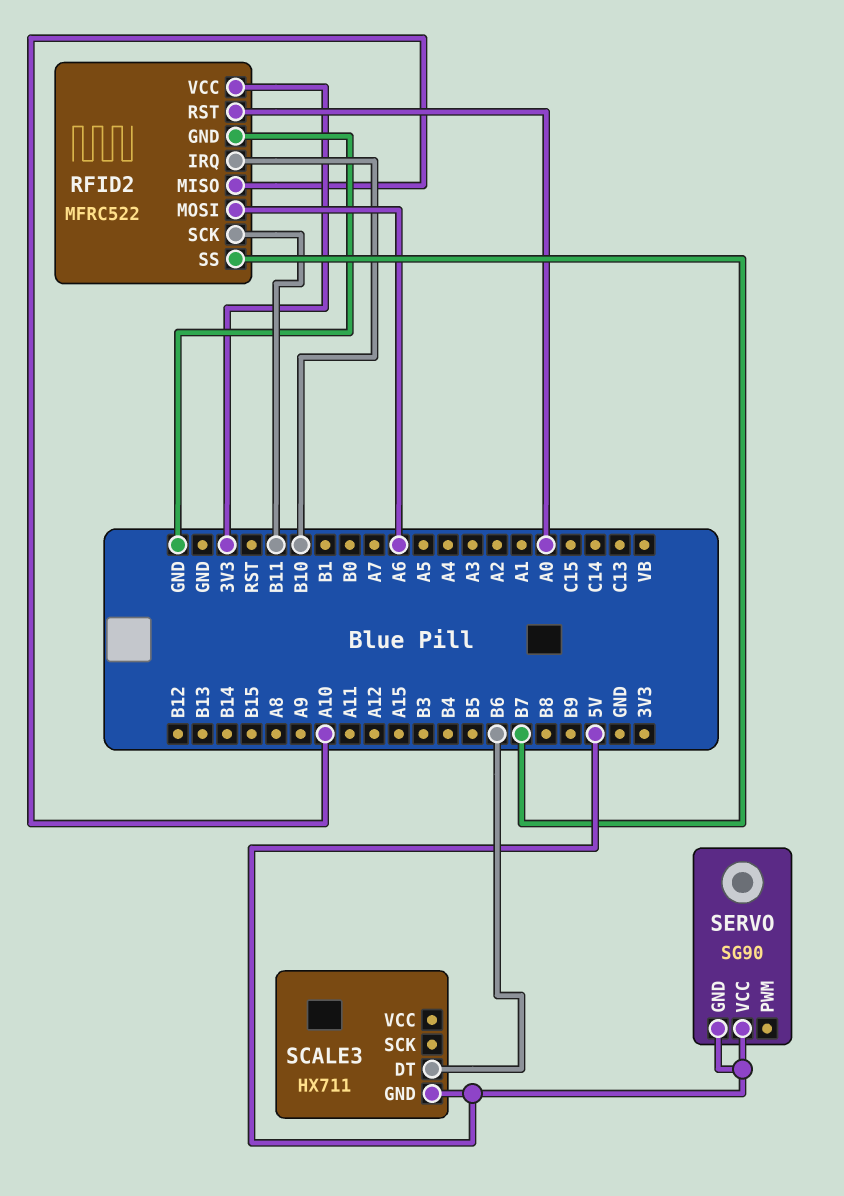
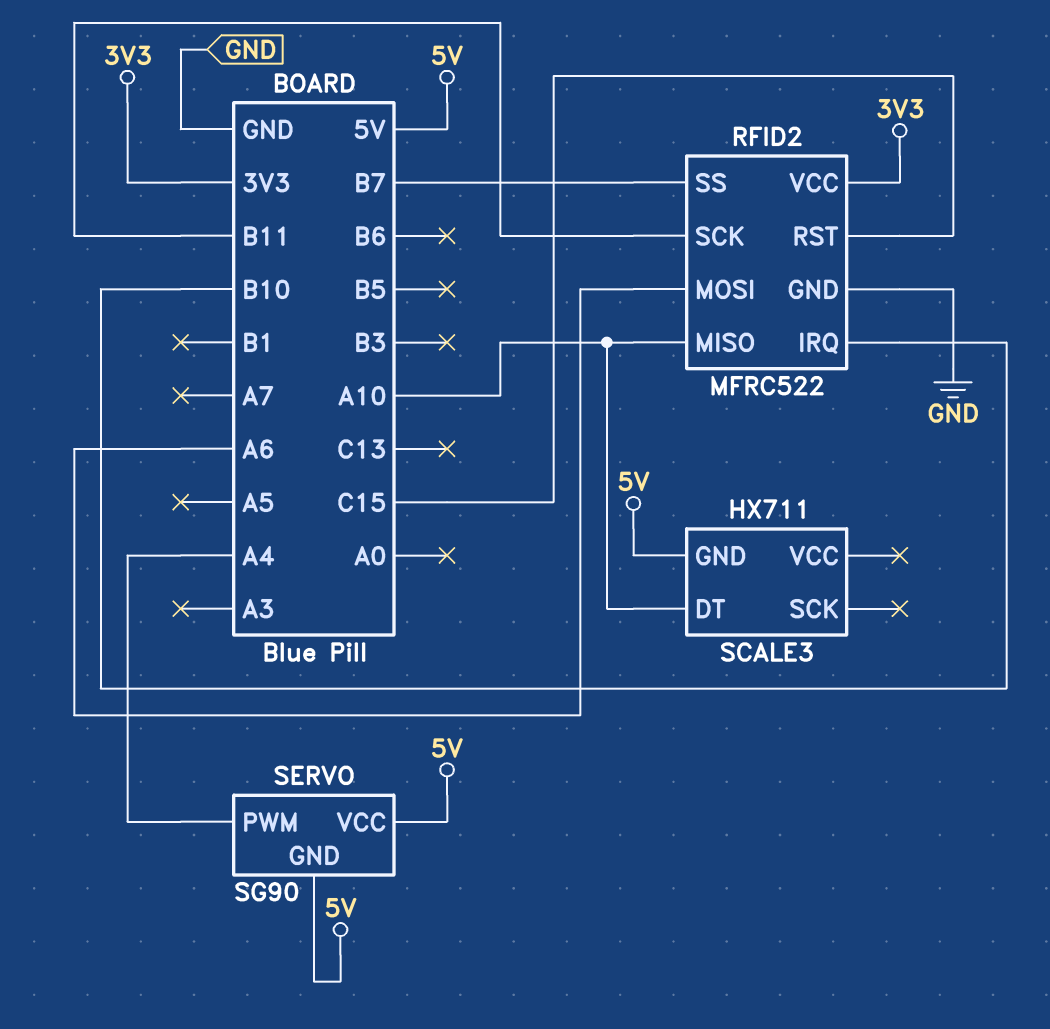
RFID2 pin RST: A0 -> C15
SCALE3 pin DT: B6 -> A10
SERVO pin PWM: none -> A4

